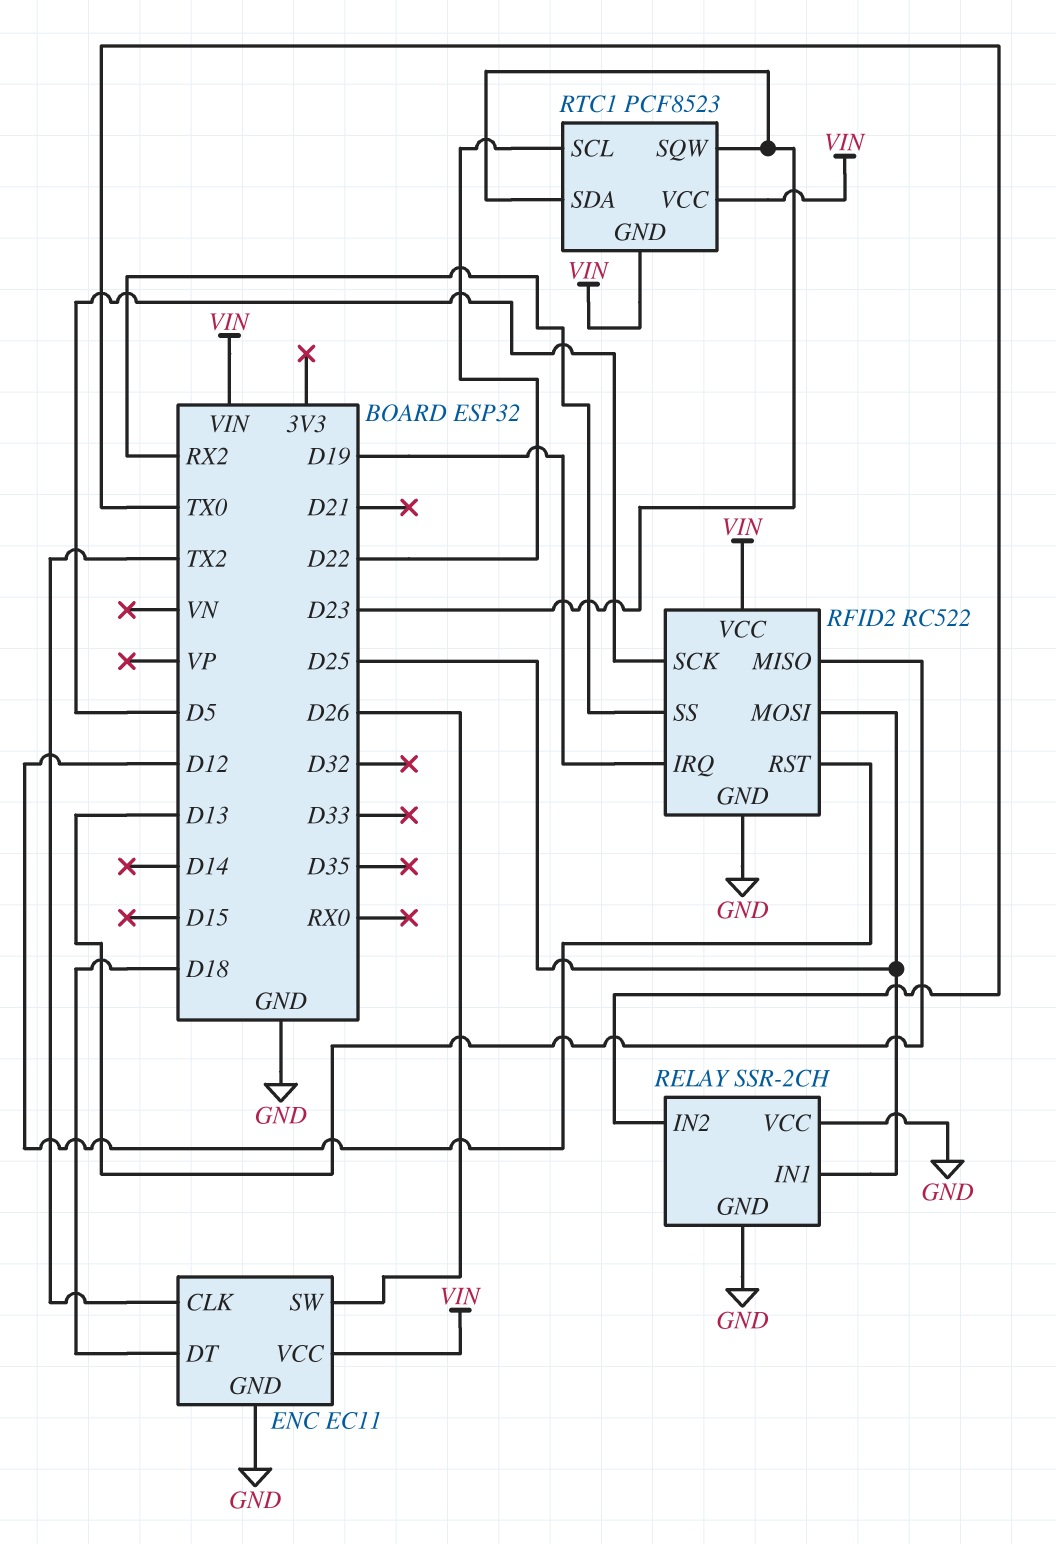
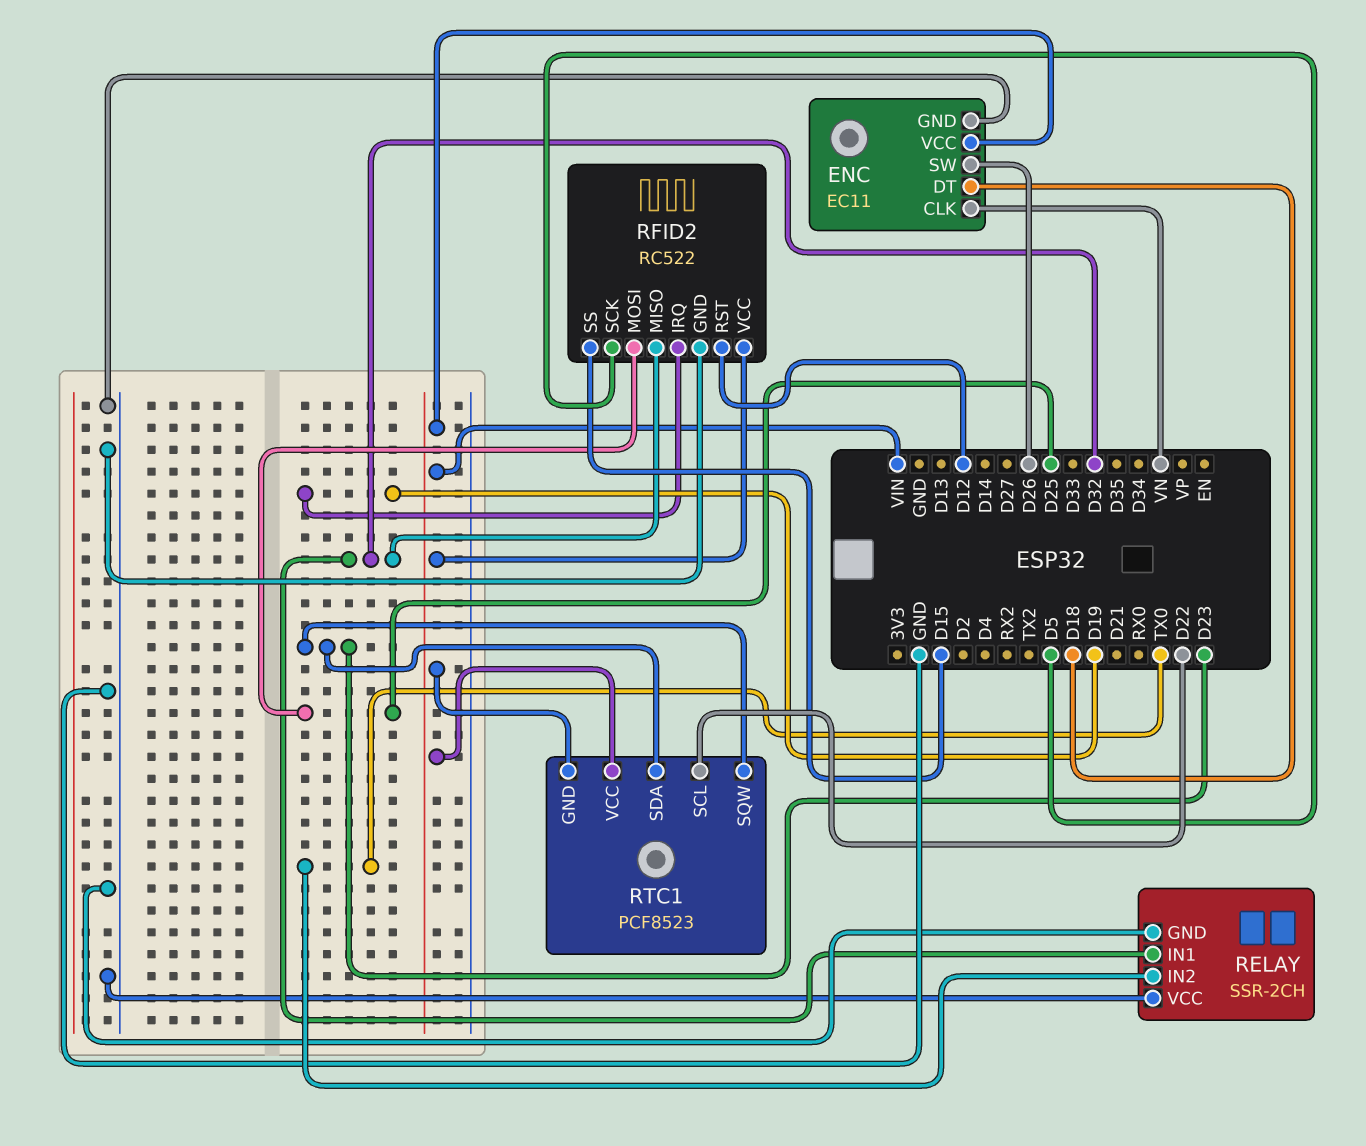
ENC pin CLK: TX2 -> VN
RELAY pin IN1: D25 -> D32
RFID2 pin MISO: D13 -> D32
RFID2 pin SS: RX2 -> D15

